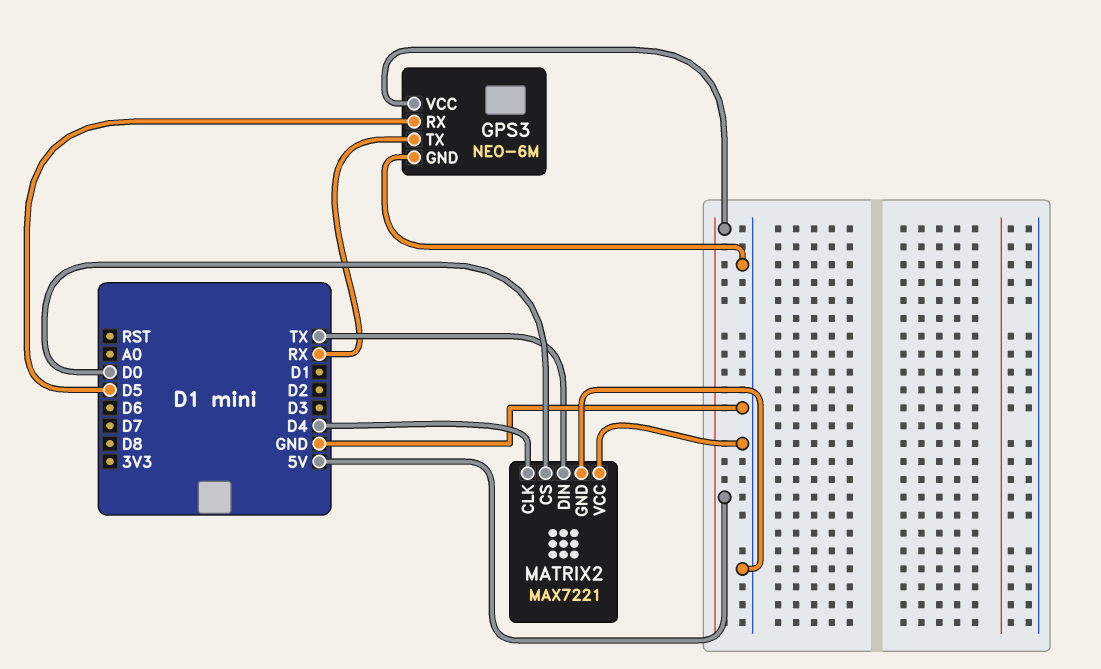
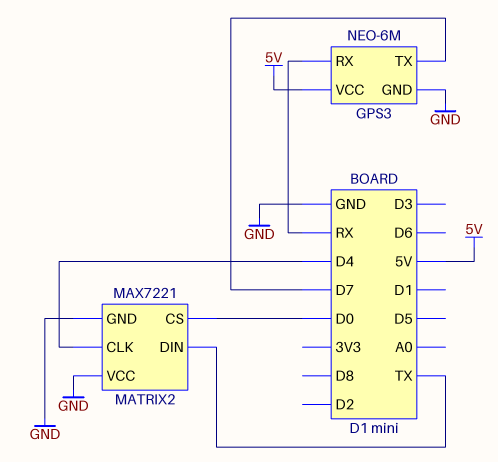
GPS3 pin RX: D5 -> RX
GPS3 pin TX: RX -> D7

